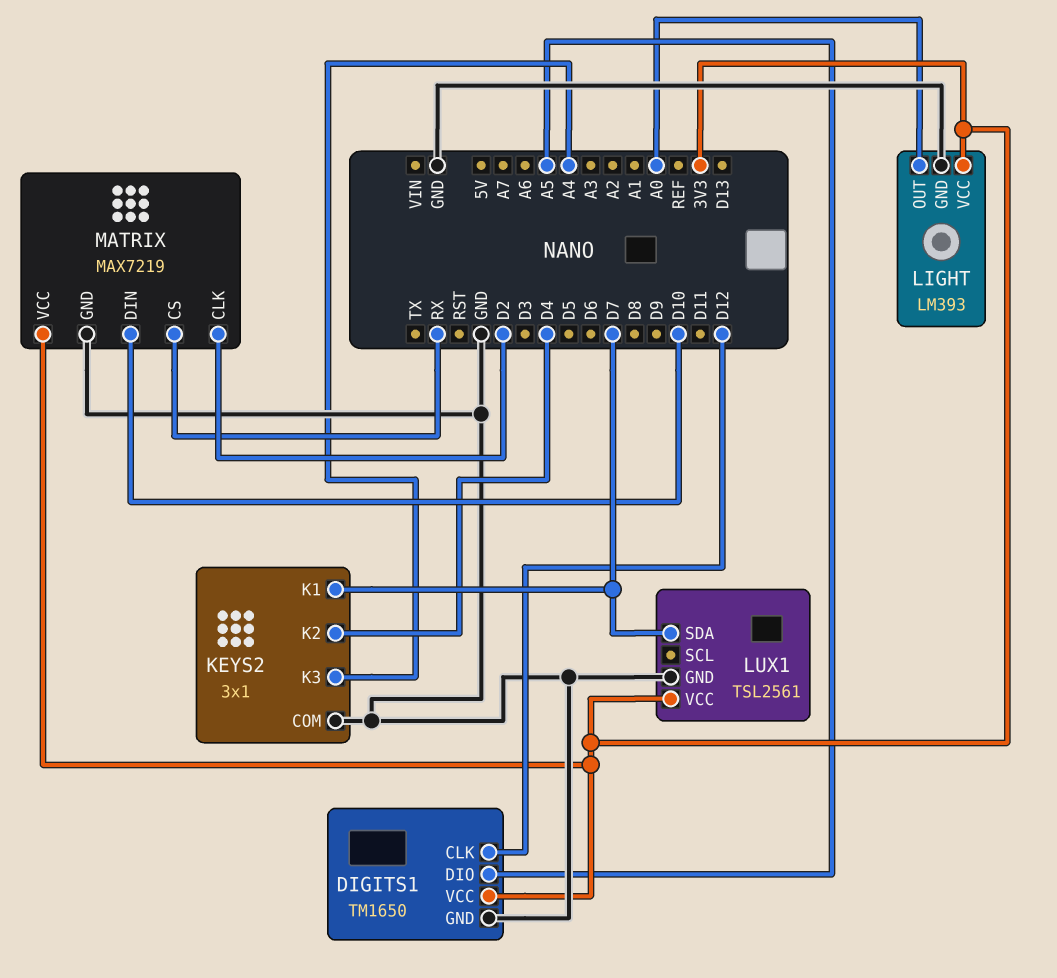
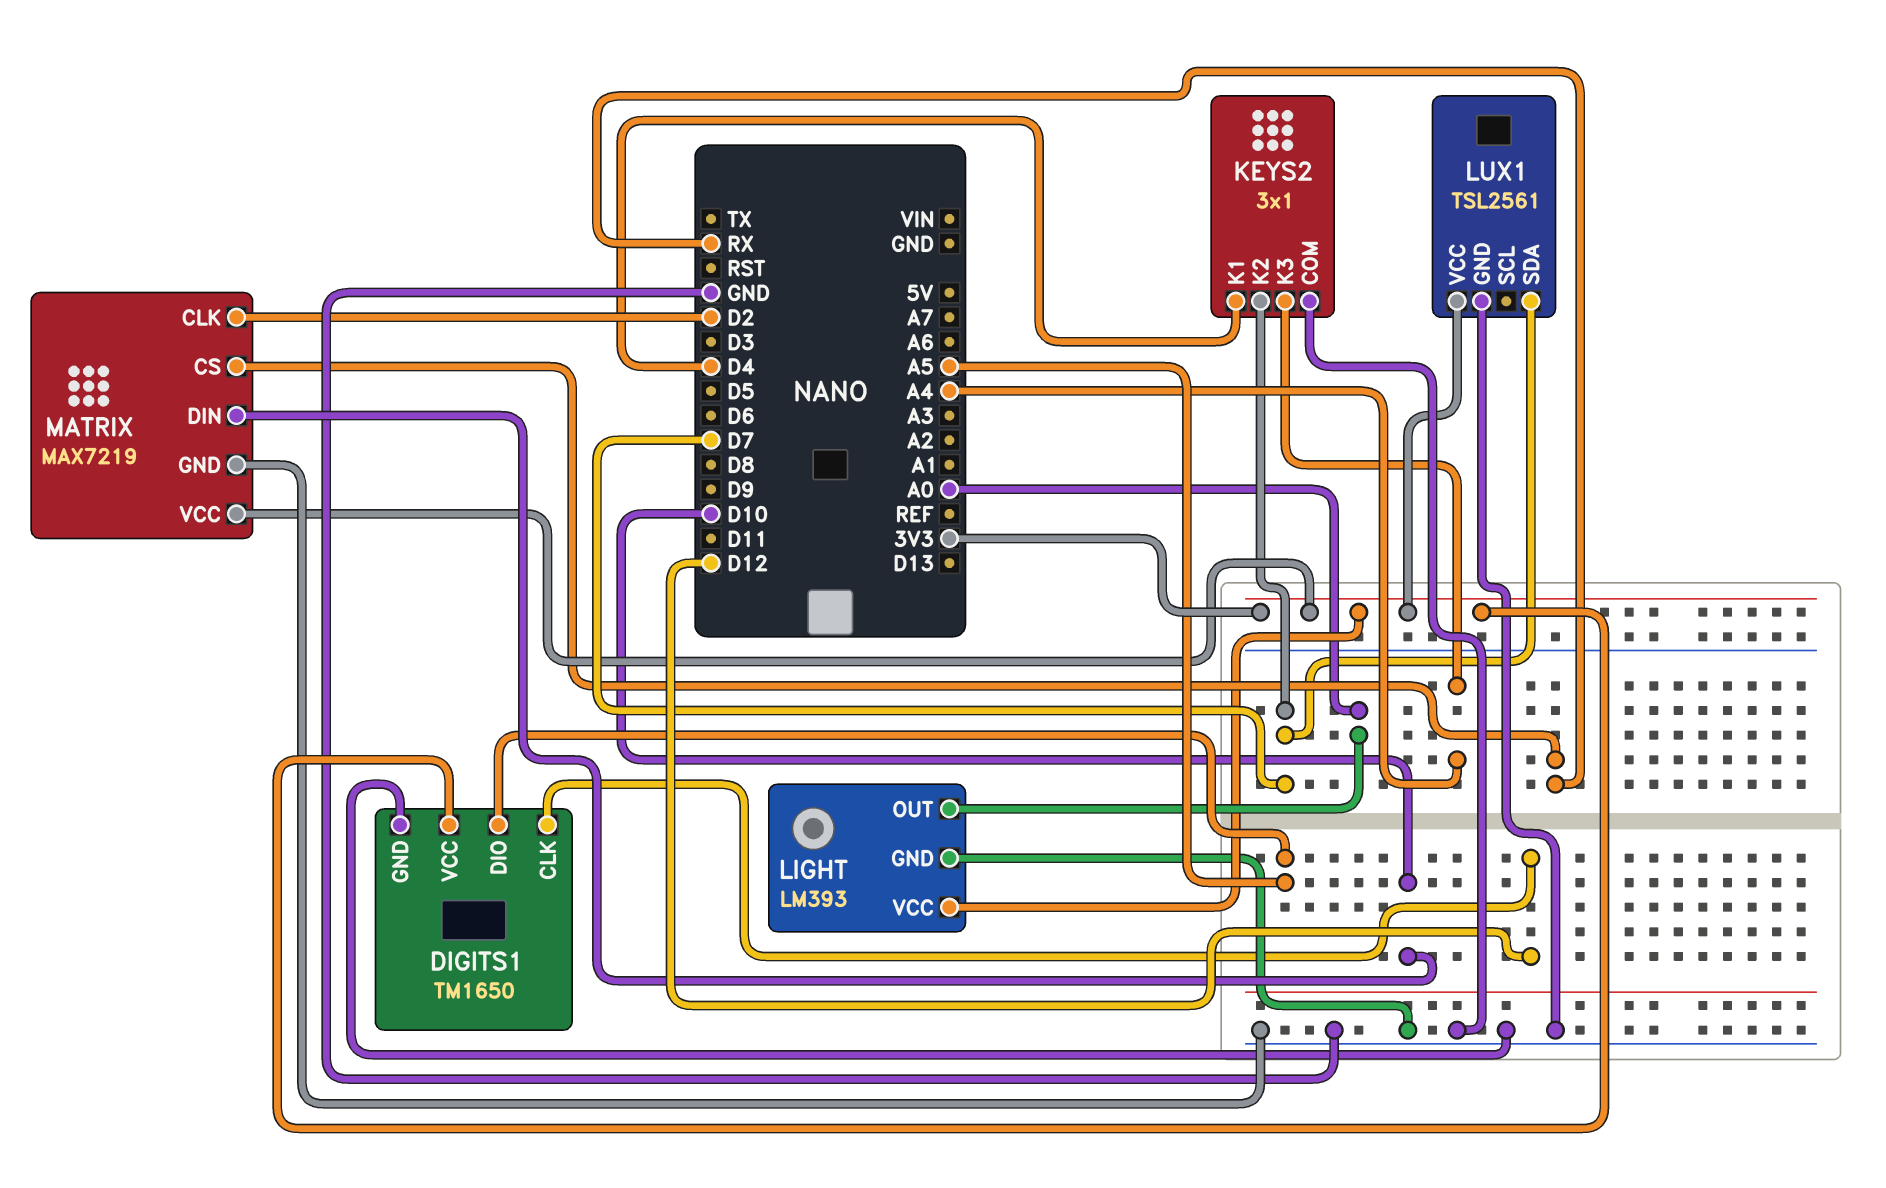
KEYS2 pin K1: D7 -> D4
KEYS2 pin K2: D4 -> D7

